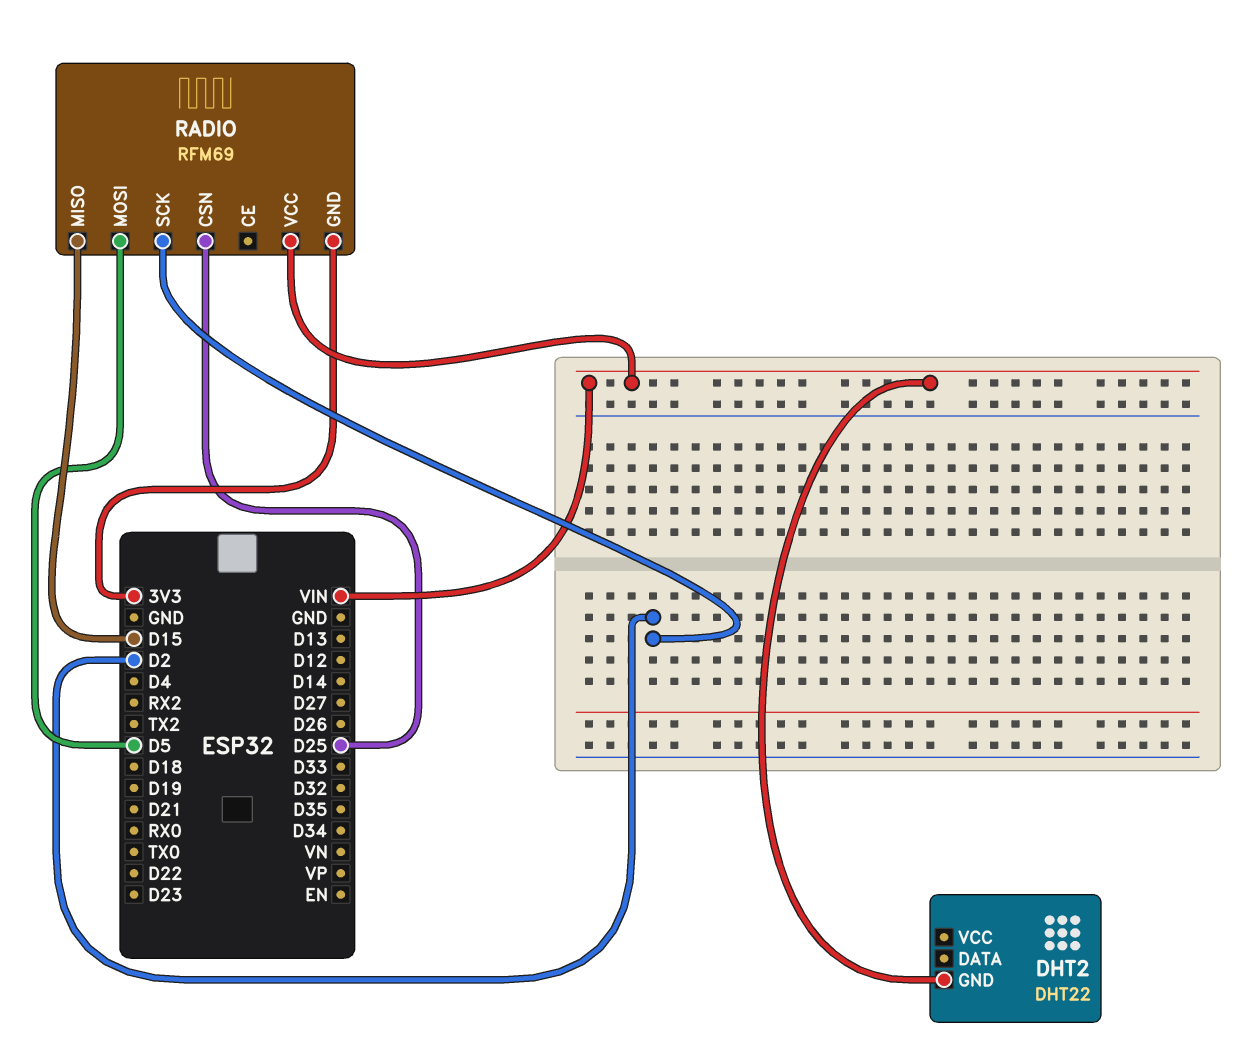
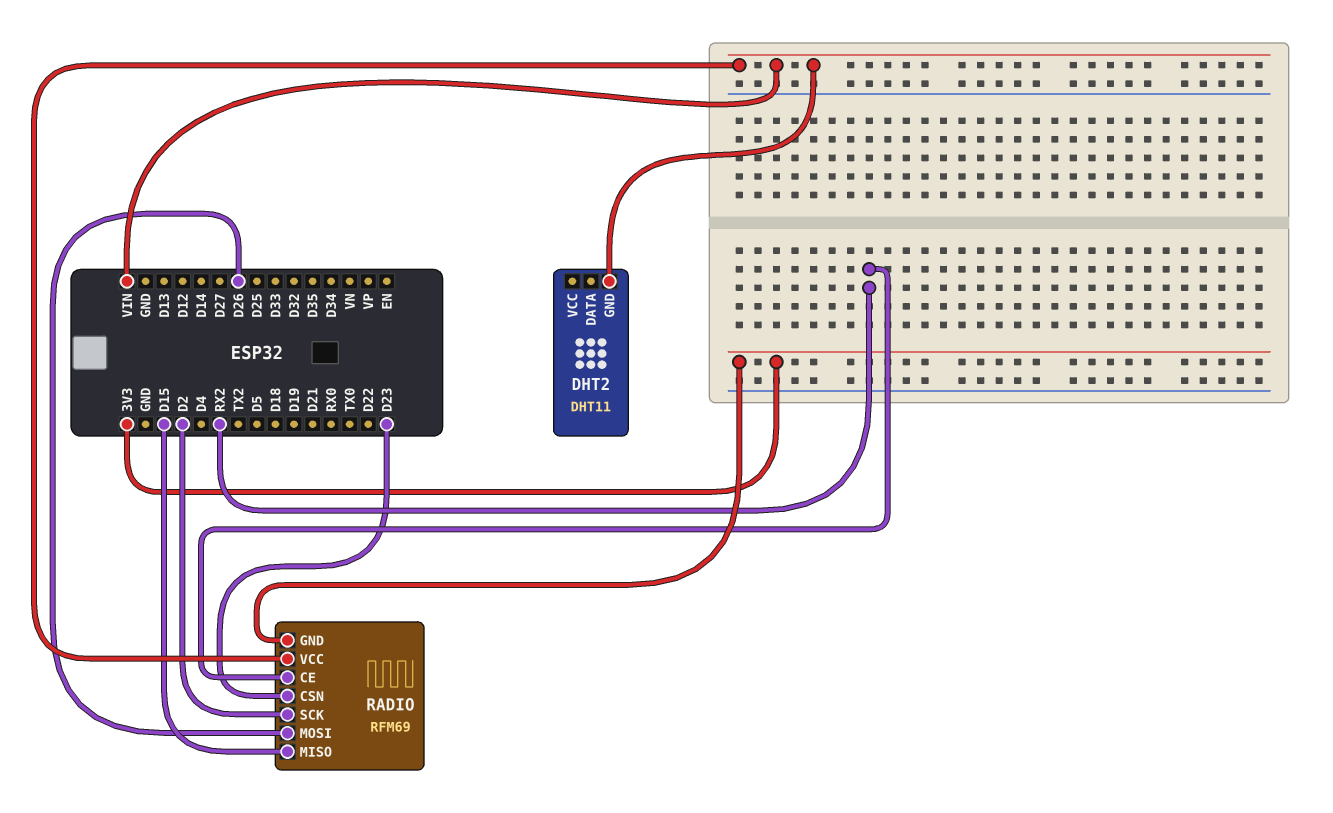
DHT2: DHT22 -> DHT11
RADIO pin CE: none -> RX2
RADIO pin CSN: D25 -> D23
RADIO pin MOSI: D5 -> D26

